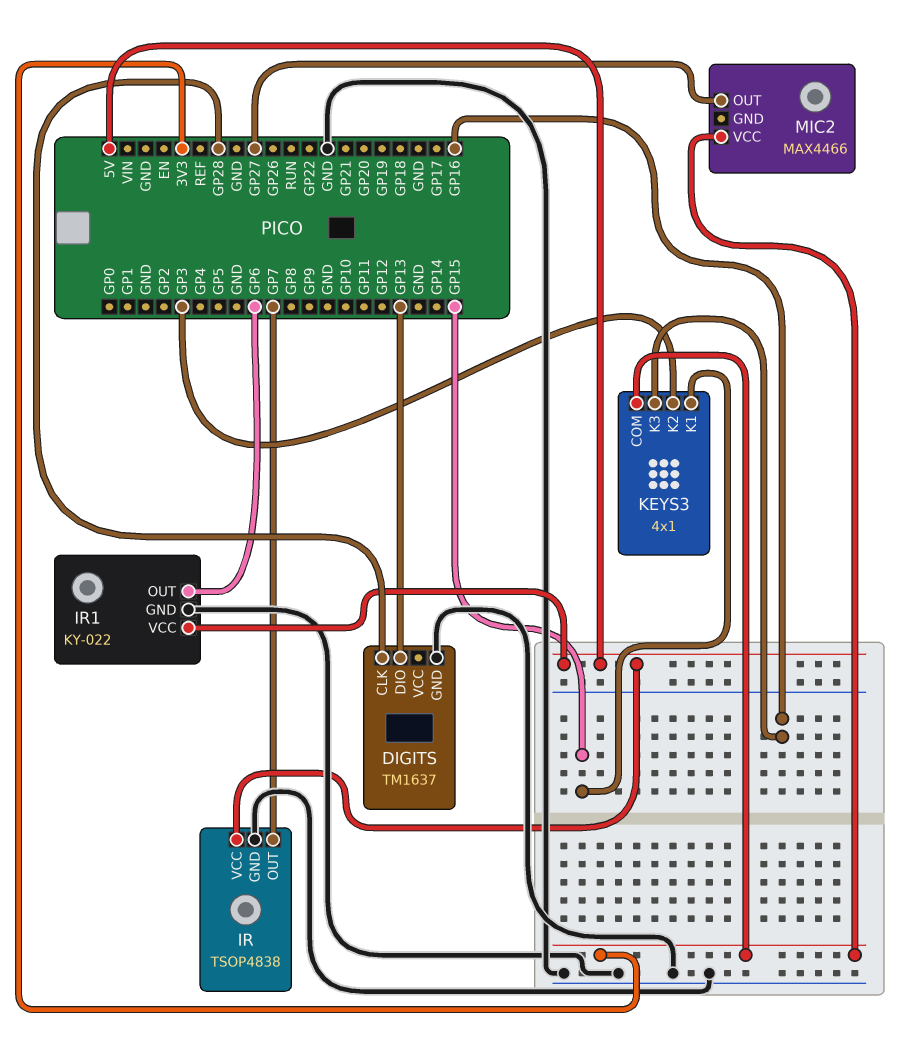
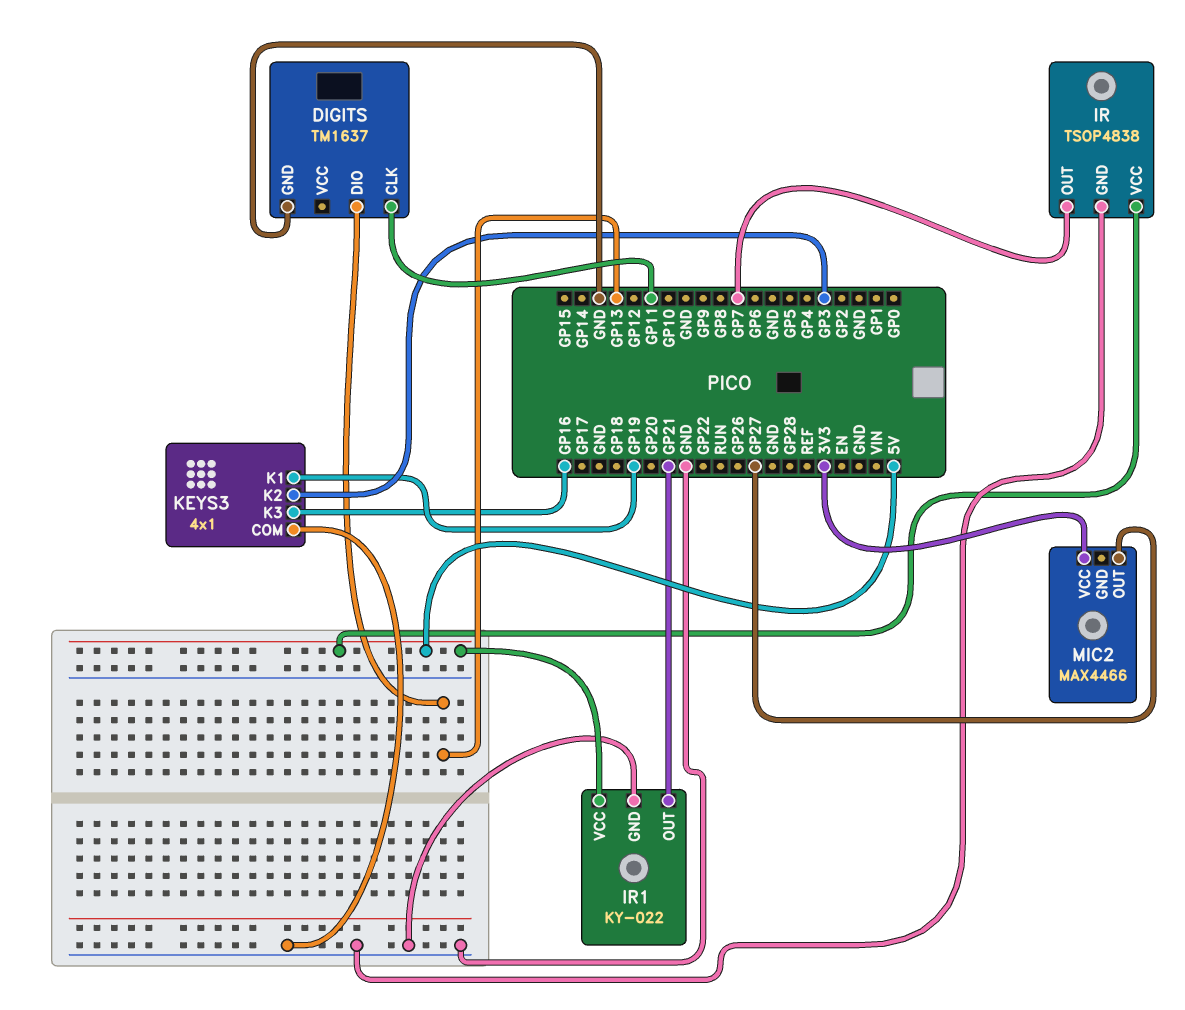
DIGITS pin CLK: GP28 -> GP11
IR1 pin OUT: GP6 -> GP21
KEYS3 pin COM: 3V3 -> GND
KEYS3 pin K1: GP15 -> GP19

